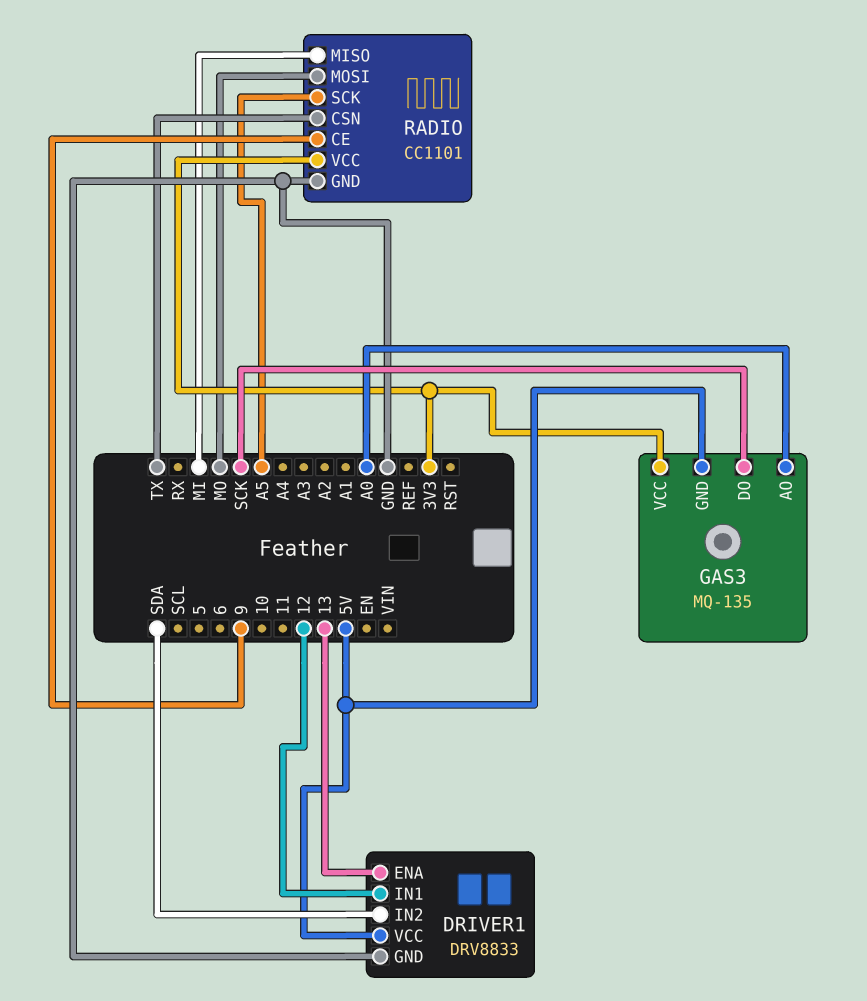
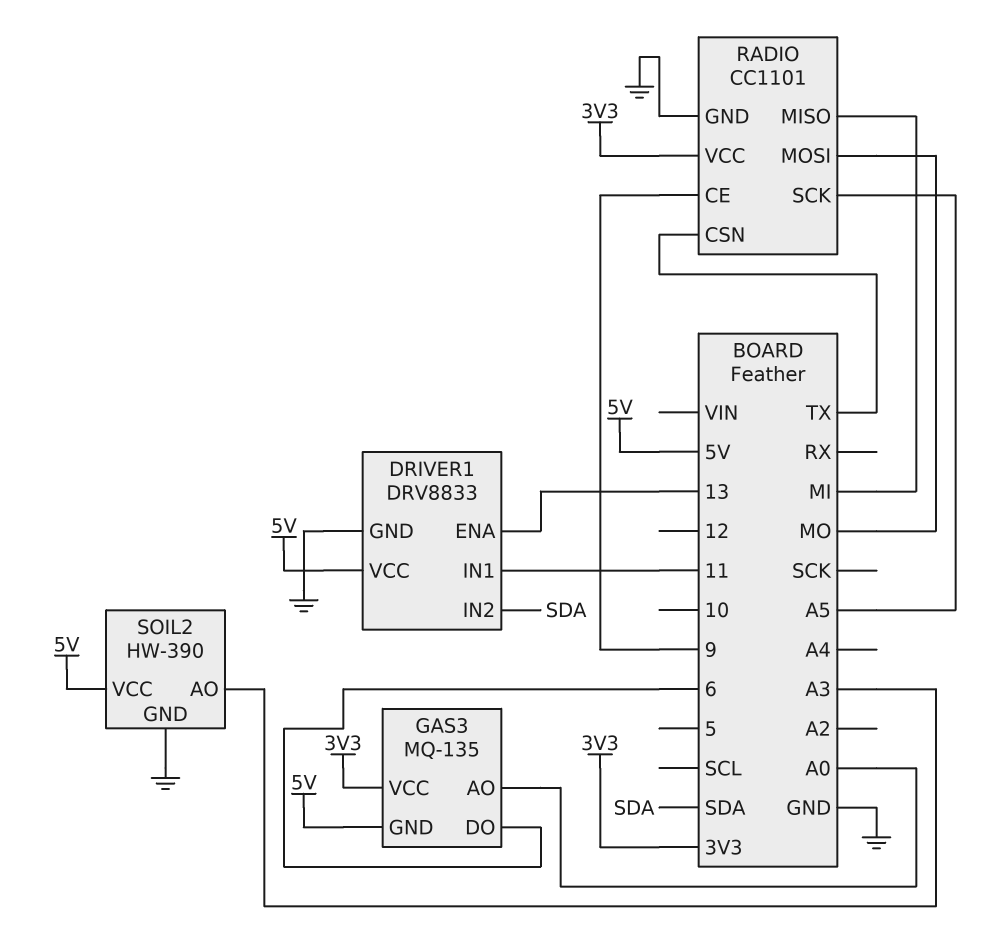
DRIVER1 pin IN1: 12 -> 11
GAS3 pin DO: SCK -> 6
SOIL2: none -> HW-390
SOIL2 pin AO: none -> A3
SOIL2 pin GND: none -> GND
SOIL2 pin VCC: none -> 5V

